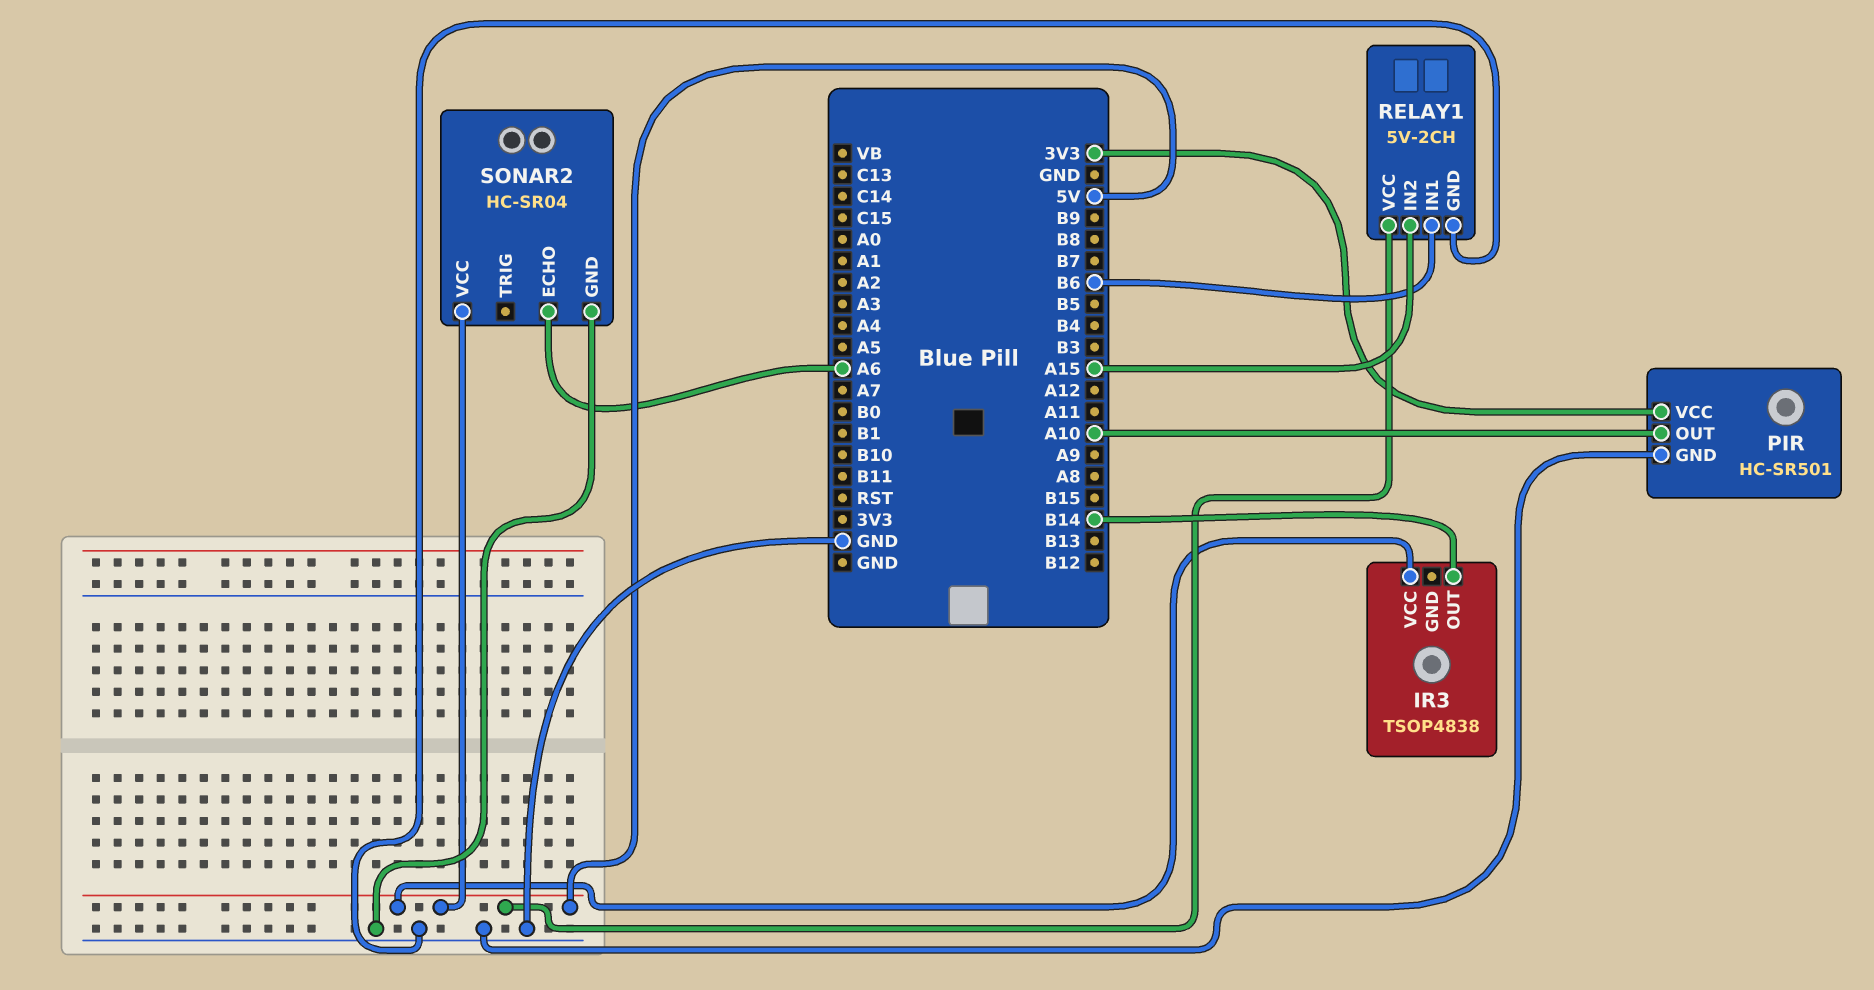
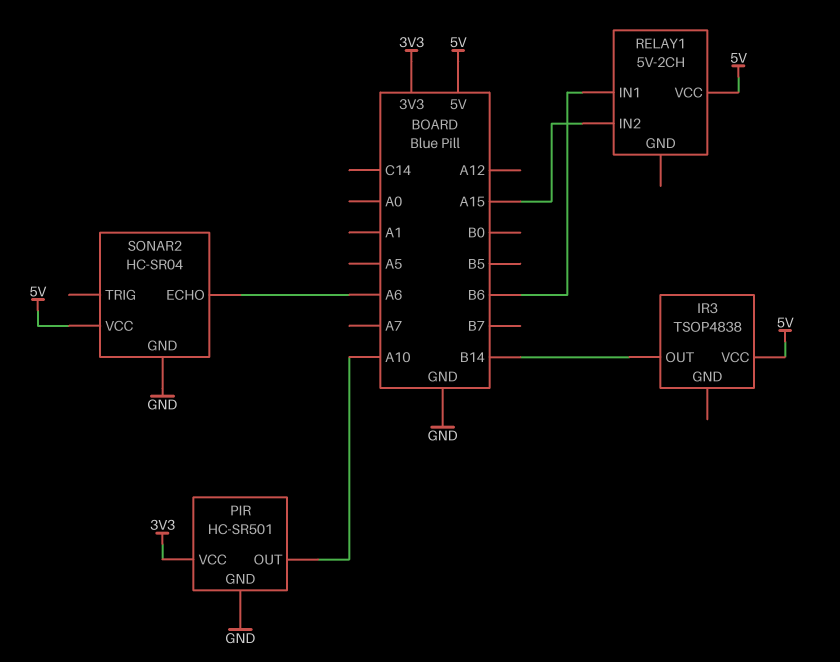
RELAY1 pin GND: GND -> none

